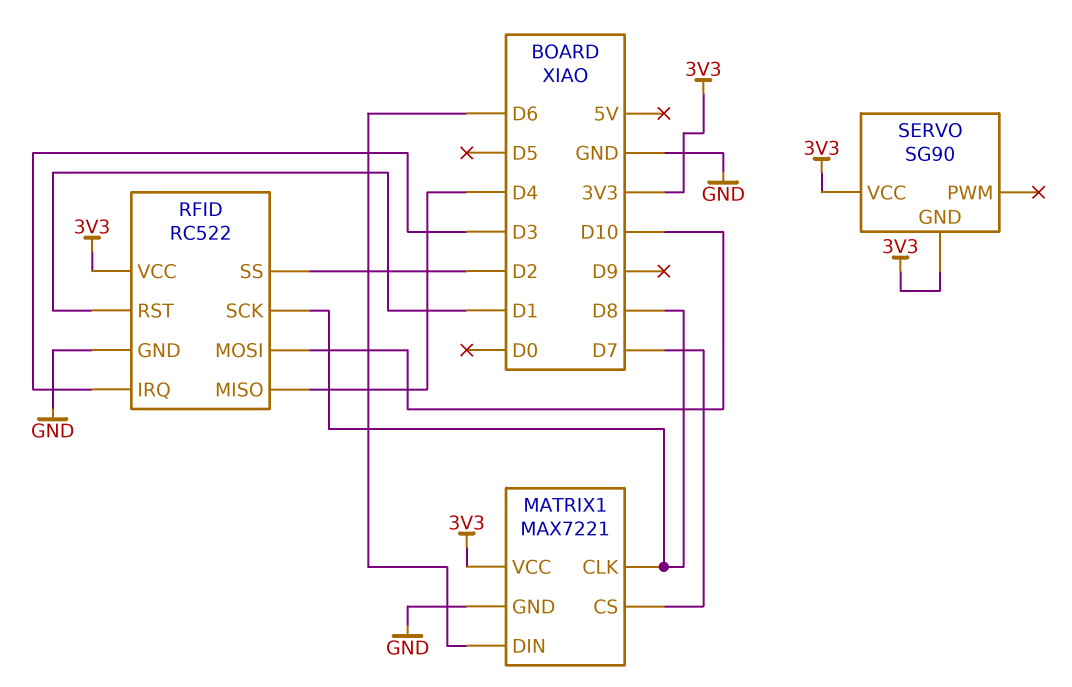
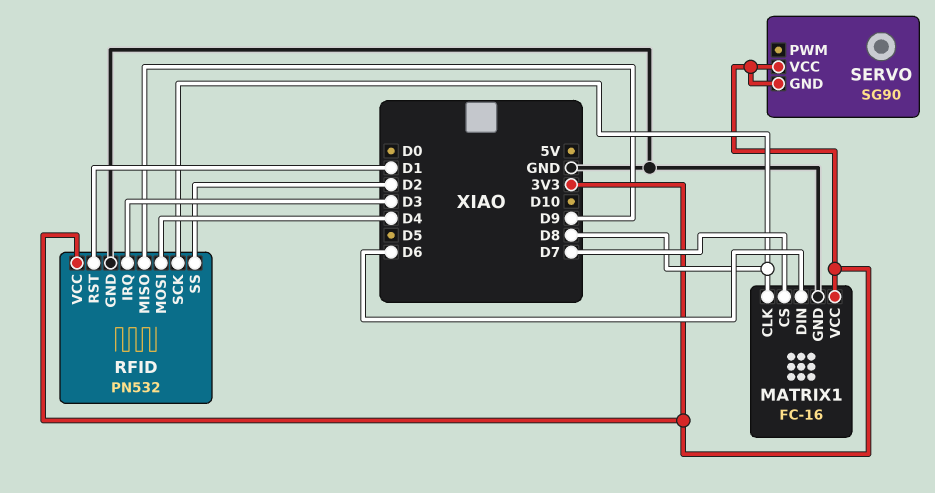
MATRIX1: MAX7221 -> FC-16
RFID: RC522 -> PN532
RFID pin MISO: D4 -> D9
RFID pin MOSI: D10 -> D4

